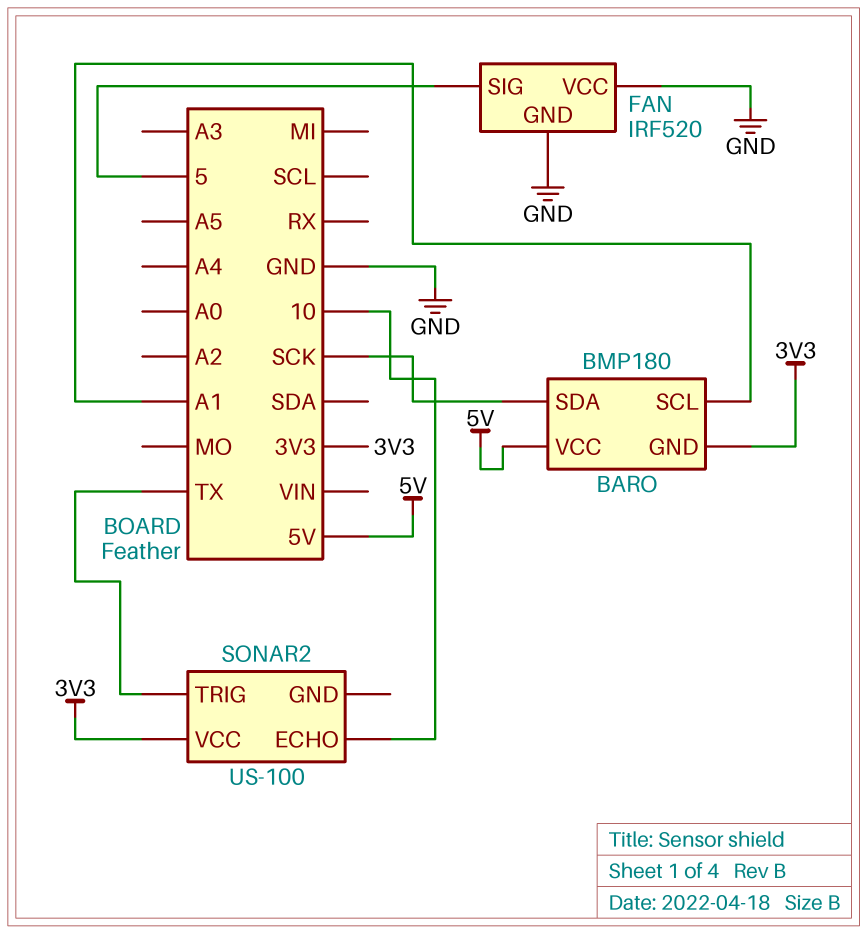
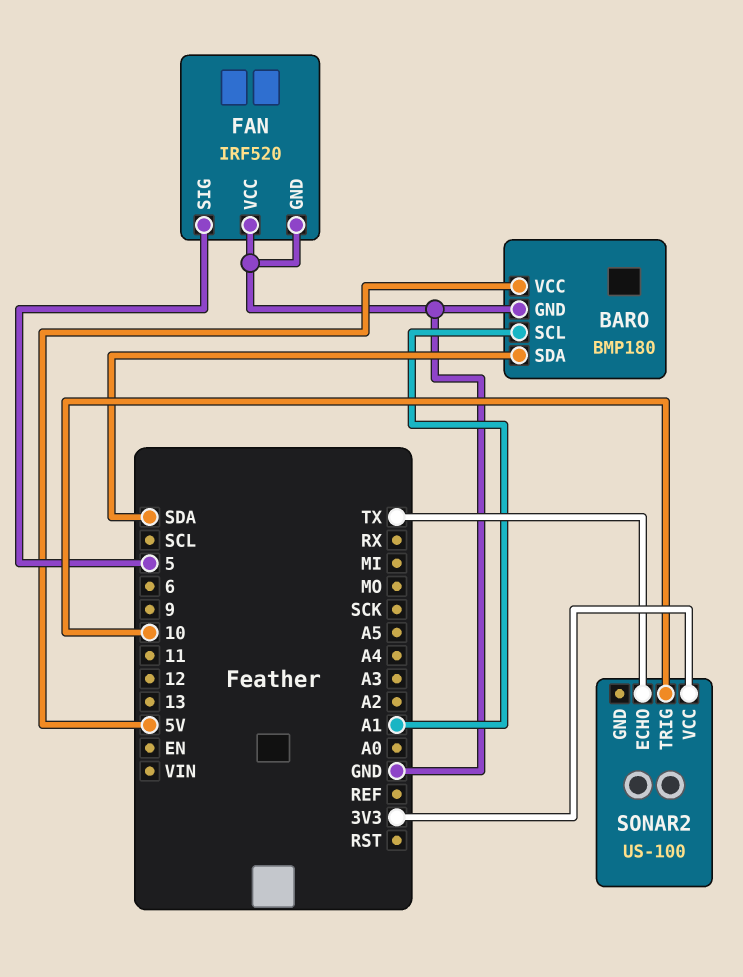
BARO pin GND: 3V3 -> GND
BARO pin SDA: SCK -> SDA
SONAR2 pin ECHO: 10 -> TX
SONAR2 pin TRIG: TX -> 10

